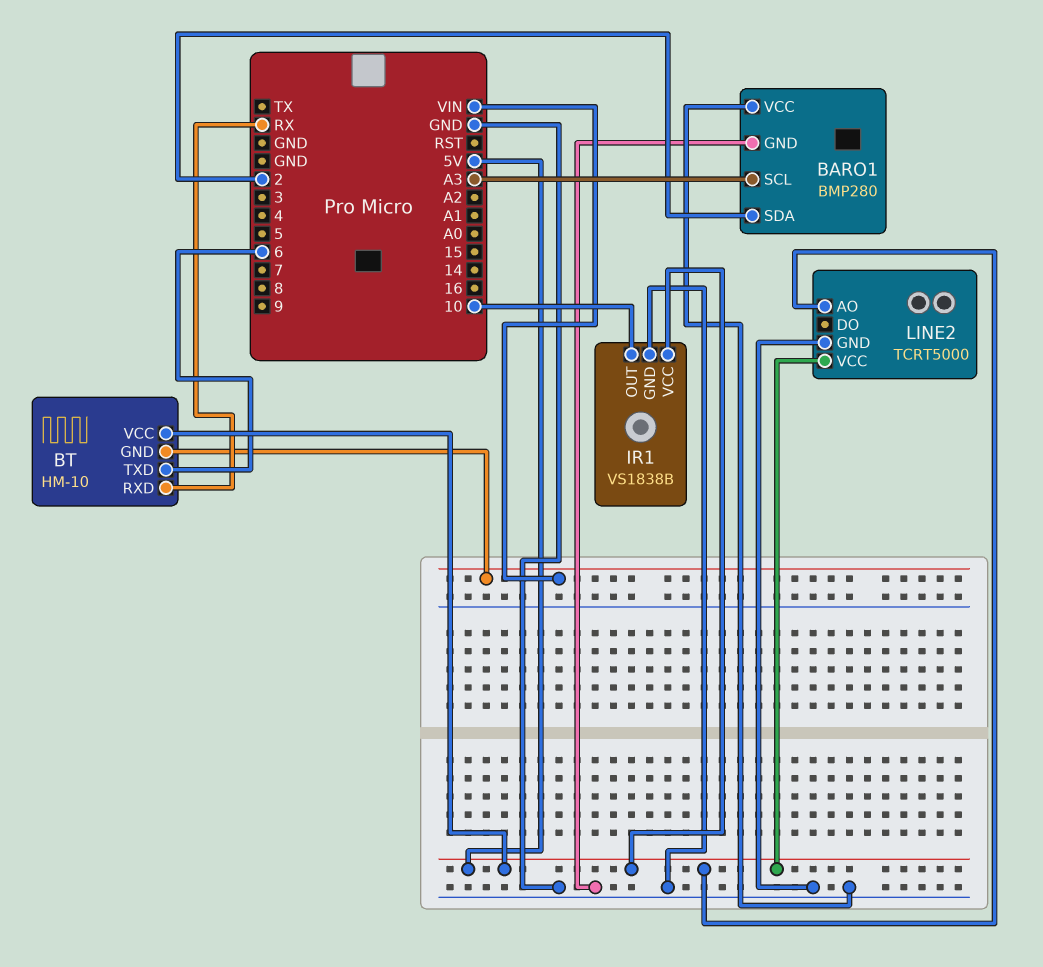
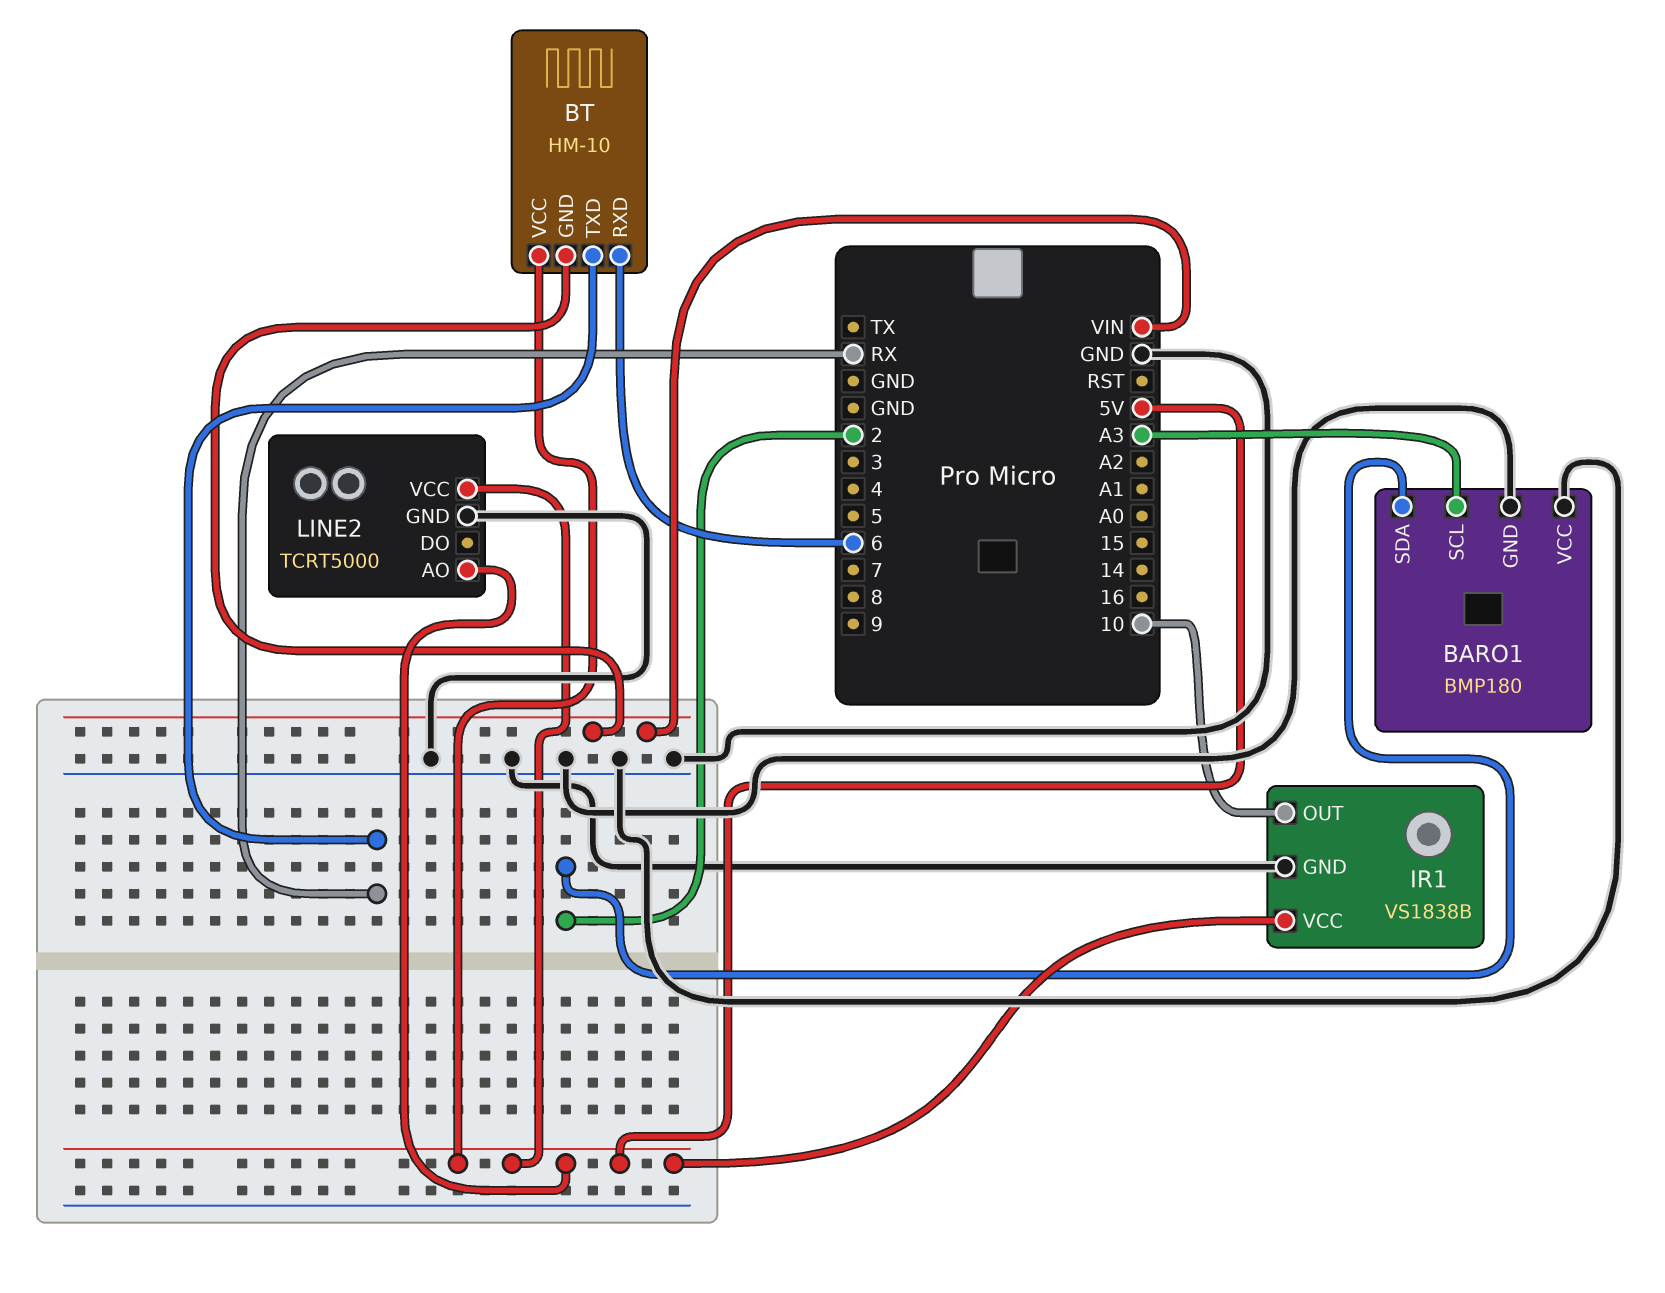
BARO1: BMP280 -> BMP180
BT pin RXD: RX -> 6
BT pin TXD: 6 -> RX

